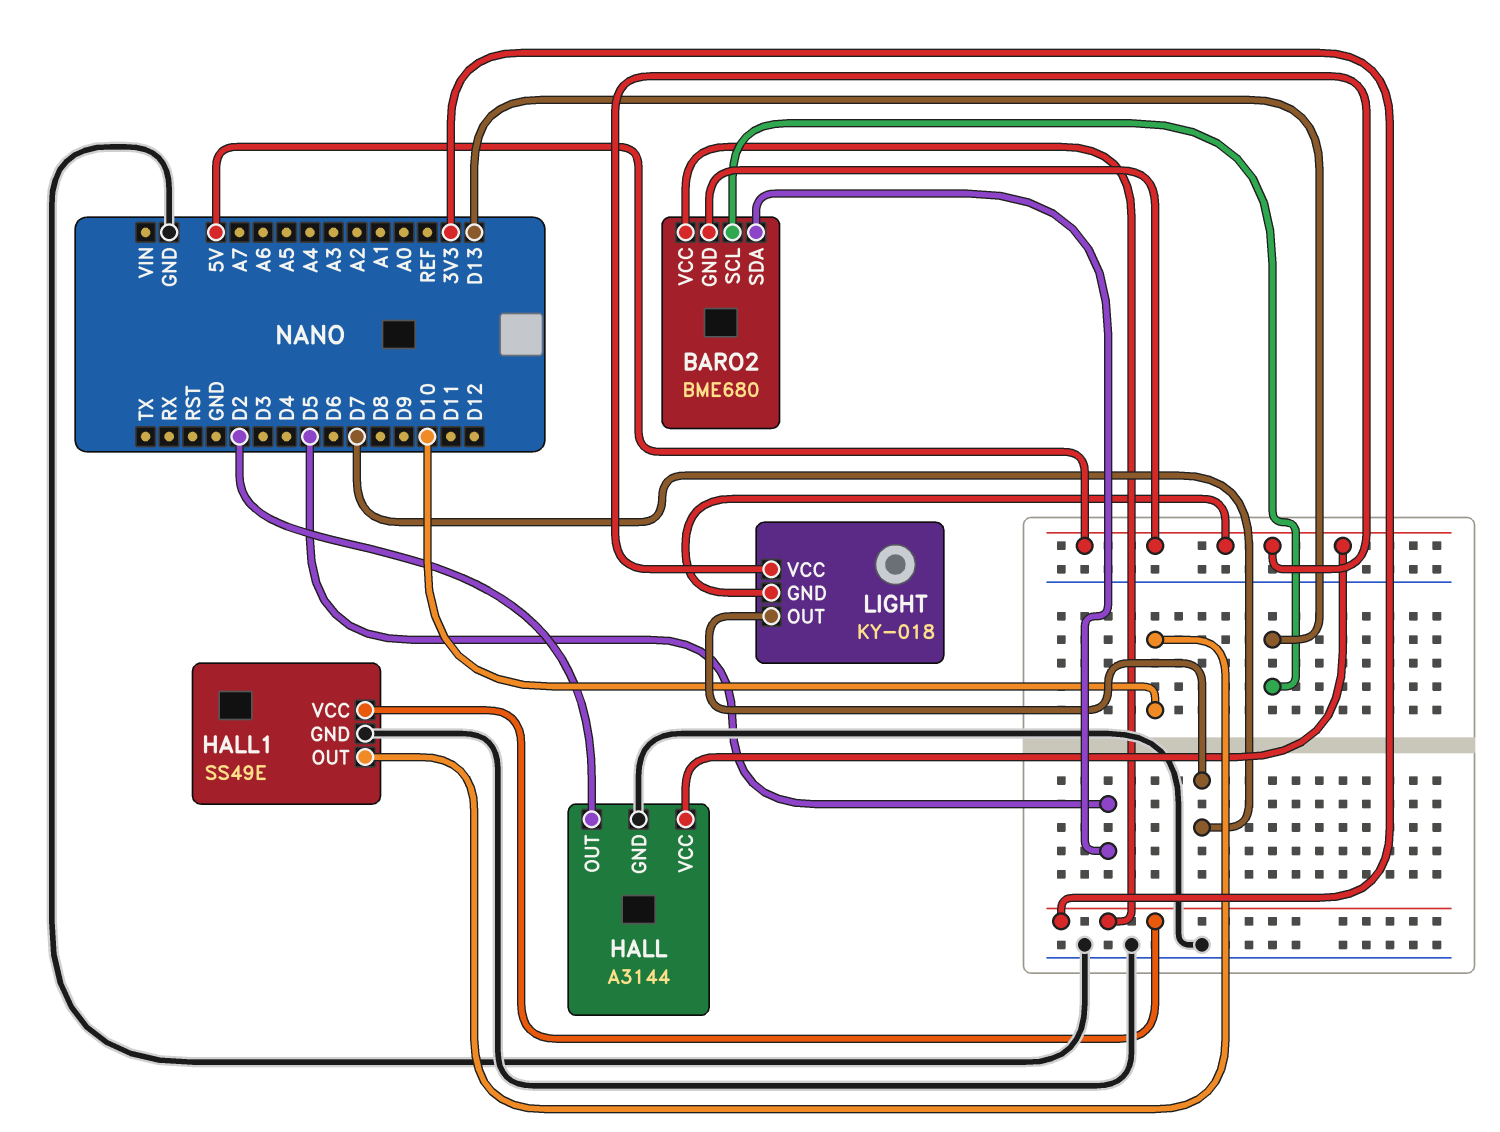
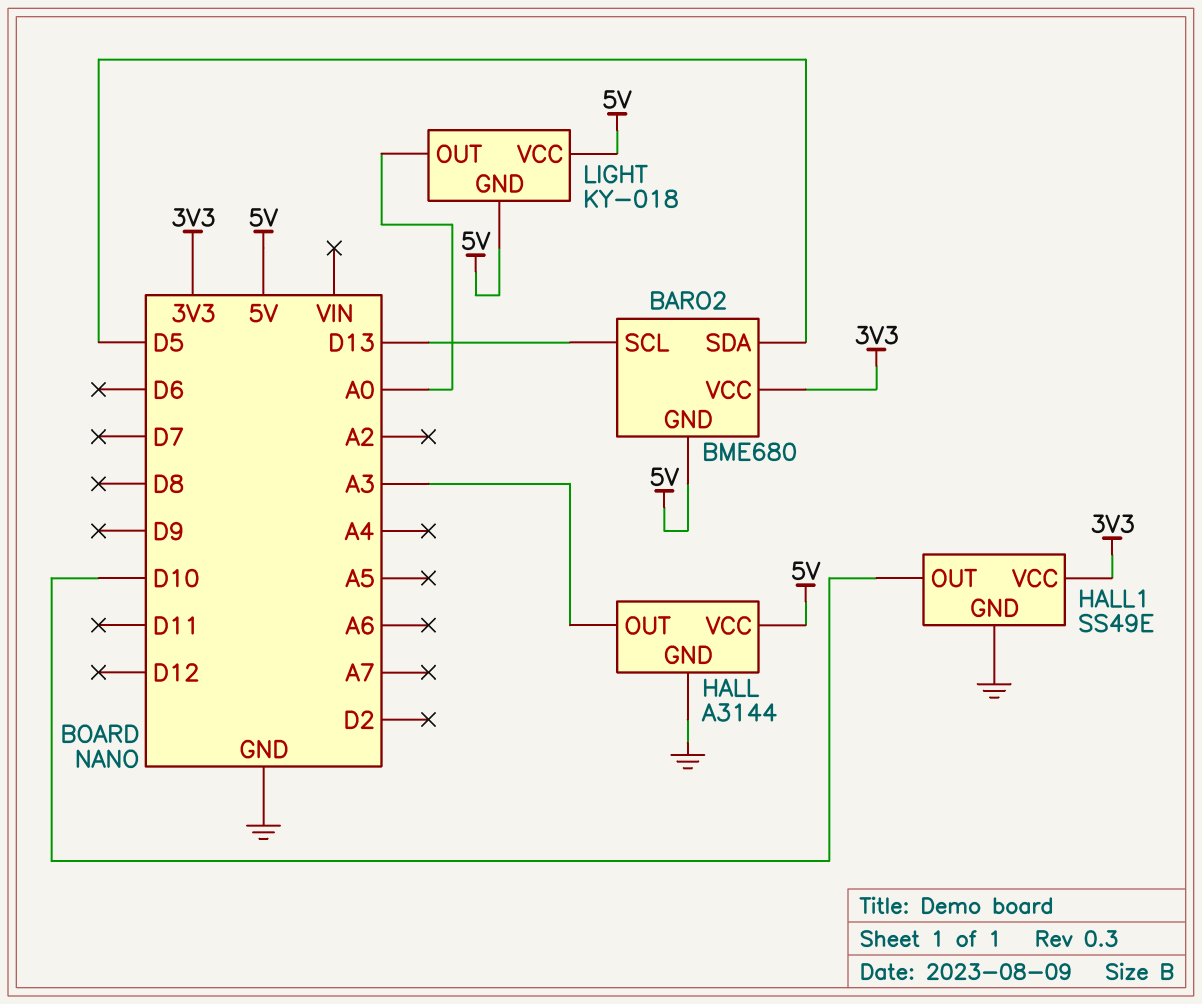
HALL pin OUT: D2 -> A3
LIGHT pin OUT: D7 -> A0

